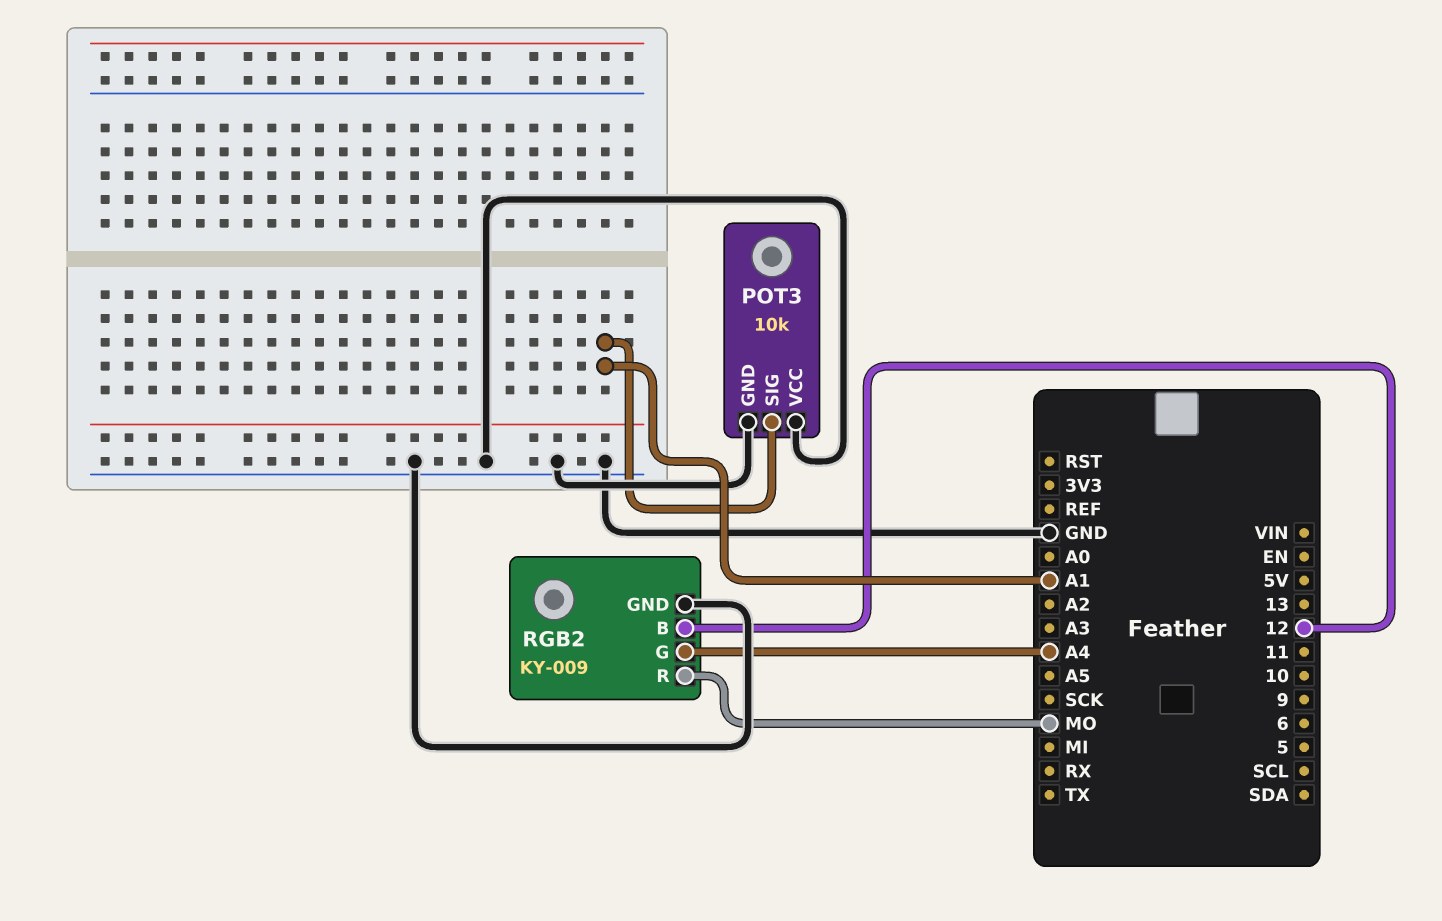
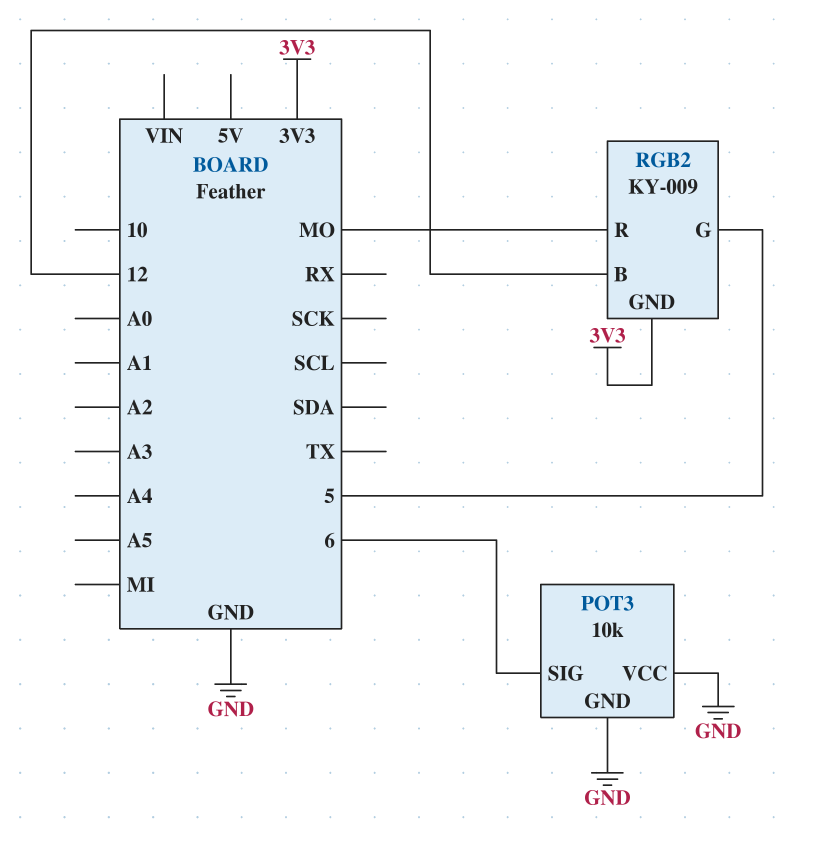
POT3 pin SIG: A1 -> 6
RGB2 pin G: A4 -> 5
RGB2 pin GND: GND -> 3V3

